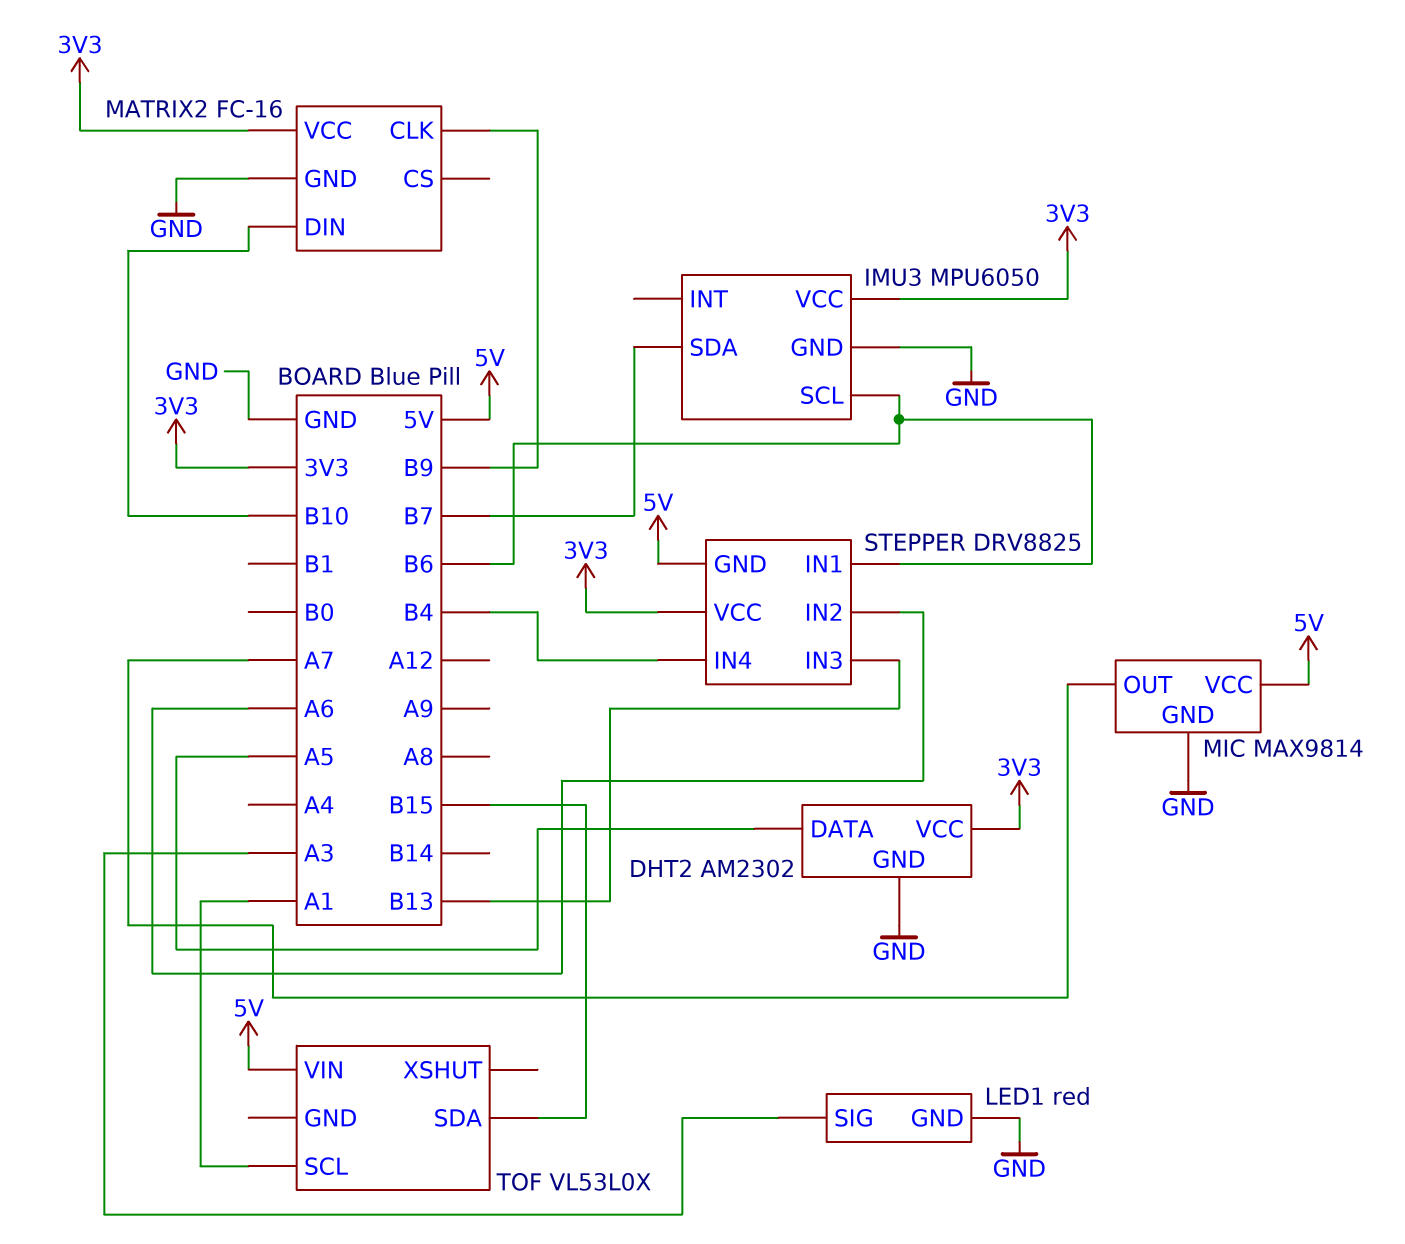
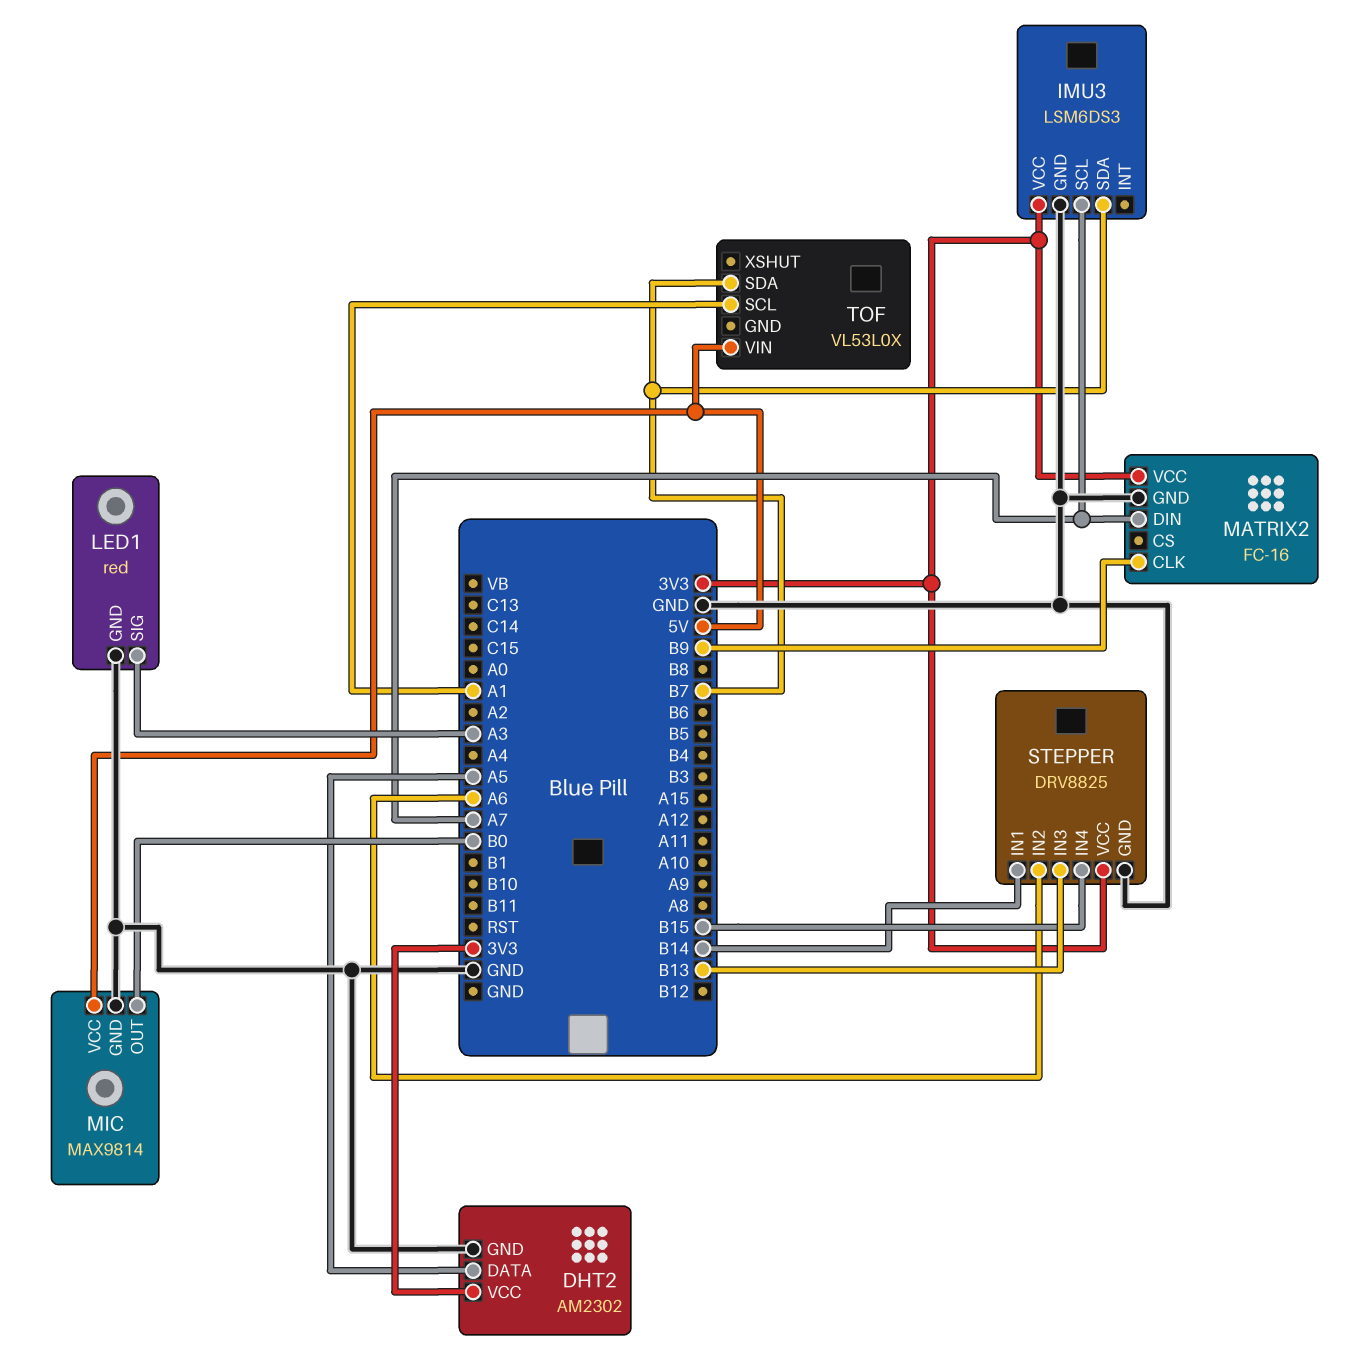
IMU3: MPU6050 -> LSM6DS3
IMU3 pin SCL: B6 -> A7
MATRIX2 pin DIN: B10 -> A7
MIC pin OUT: A7 -> B0
STEPPER pin GND: 5V -> GND
STEPPER pin IN1: B6 -> B14
STEPPER pin IN4: B4 -> B15
TOF pin SDA: B15 -> B7

